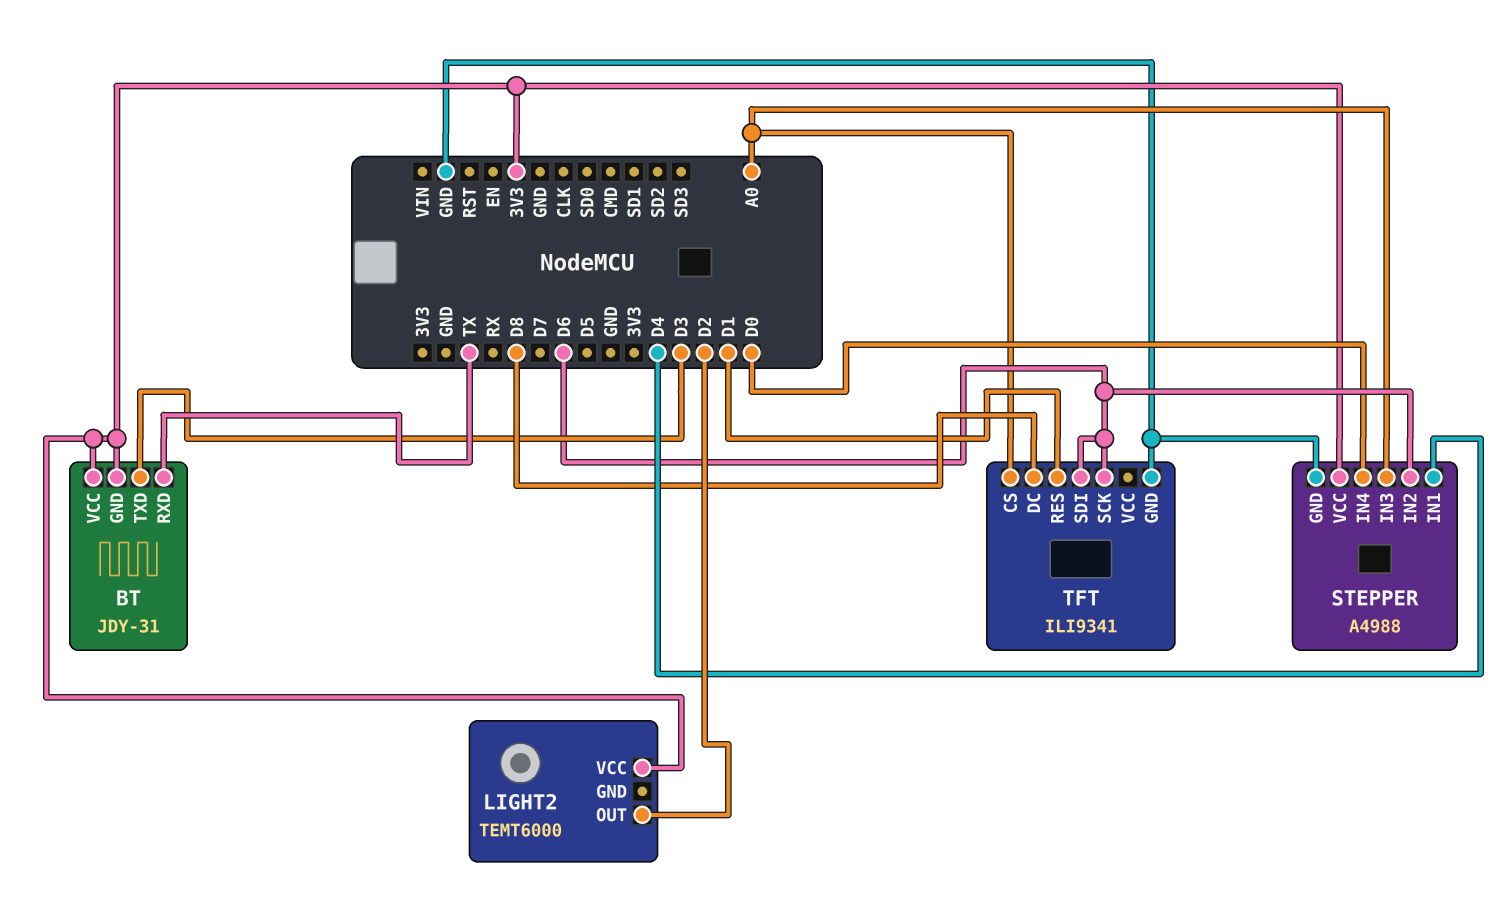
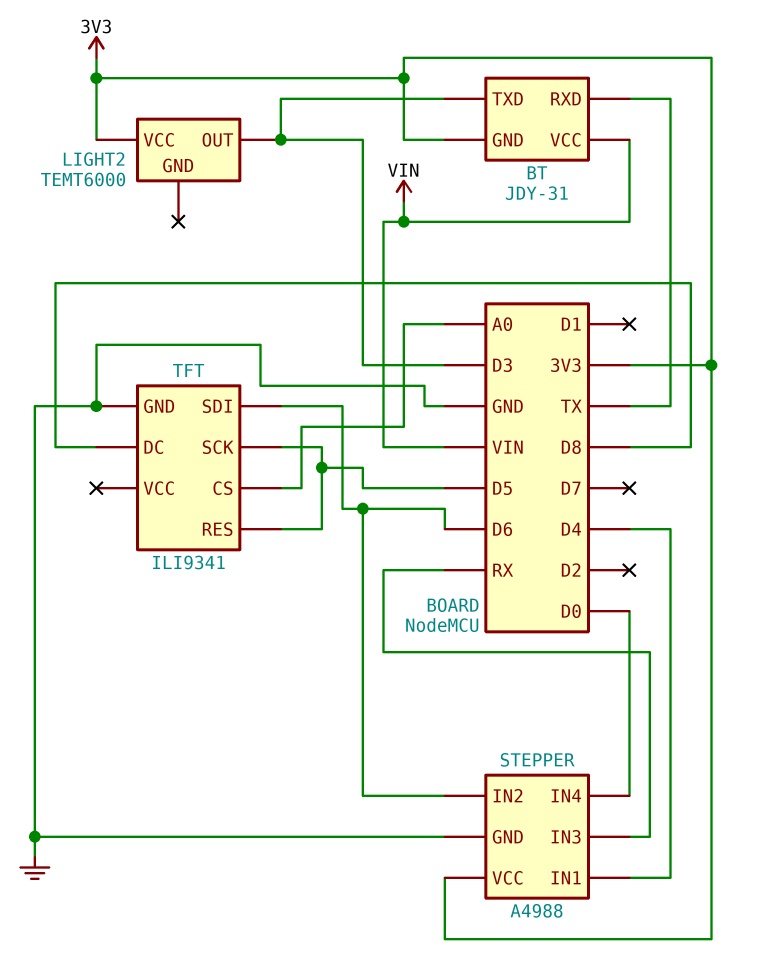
BT pin VCC: 3V3 -> VIN
LIGHT2 pin OUT: D2 -> D3
STEPPER pin IN3: A0 -> RX
TFT pin RES: D1 -> D5
TFT pin SCK: D6 -> D5

